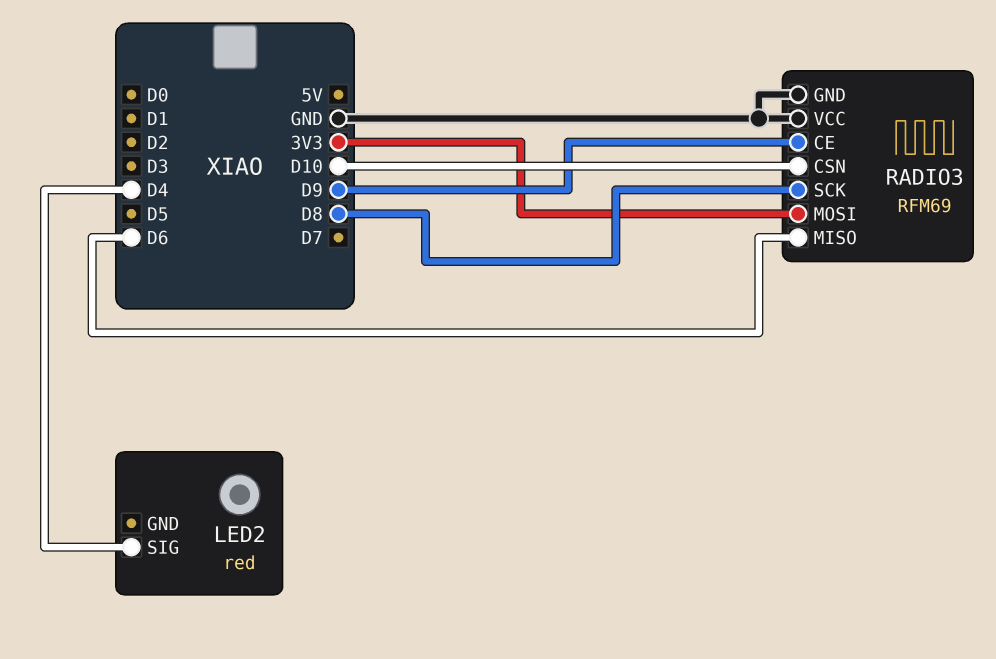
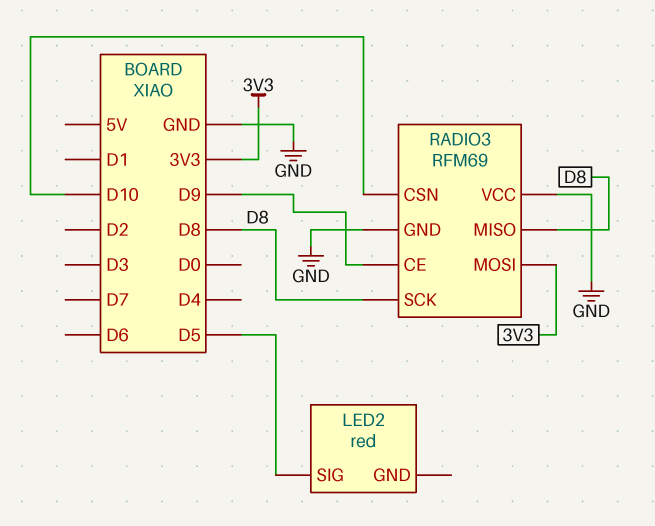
LED2 pin SIG: D4 -> D5
RADIO3 pin MISO: D6 -> D8

